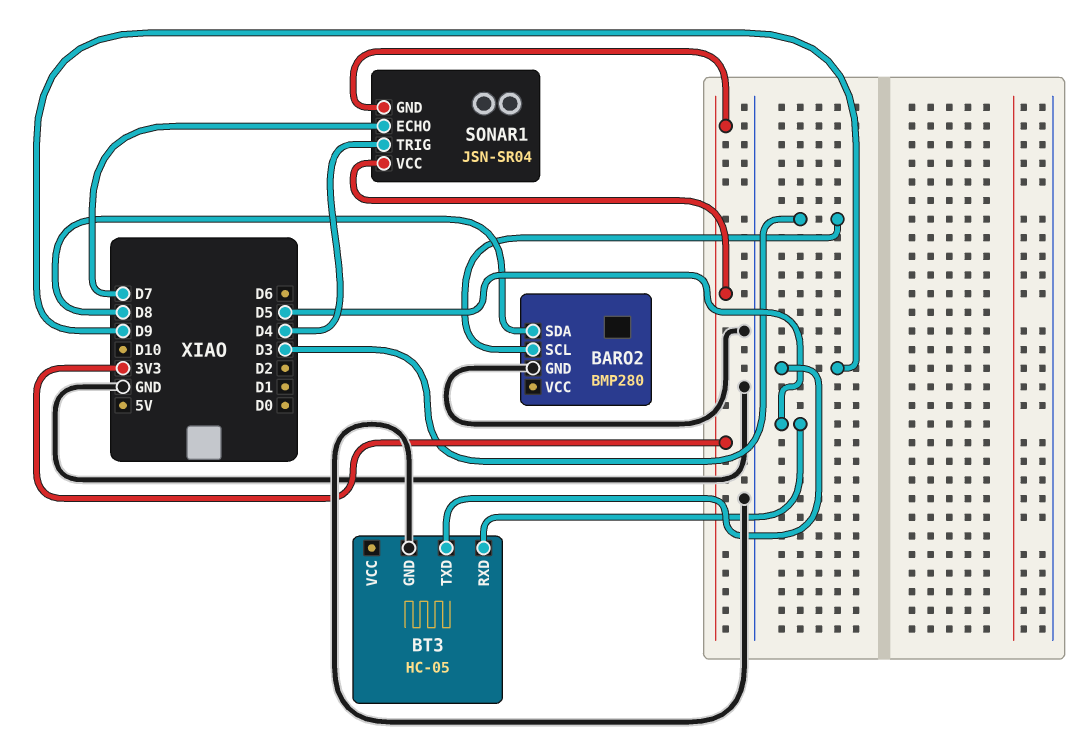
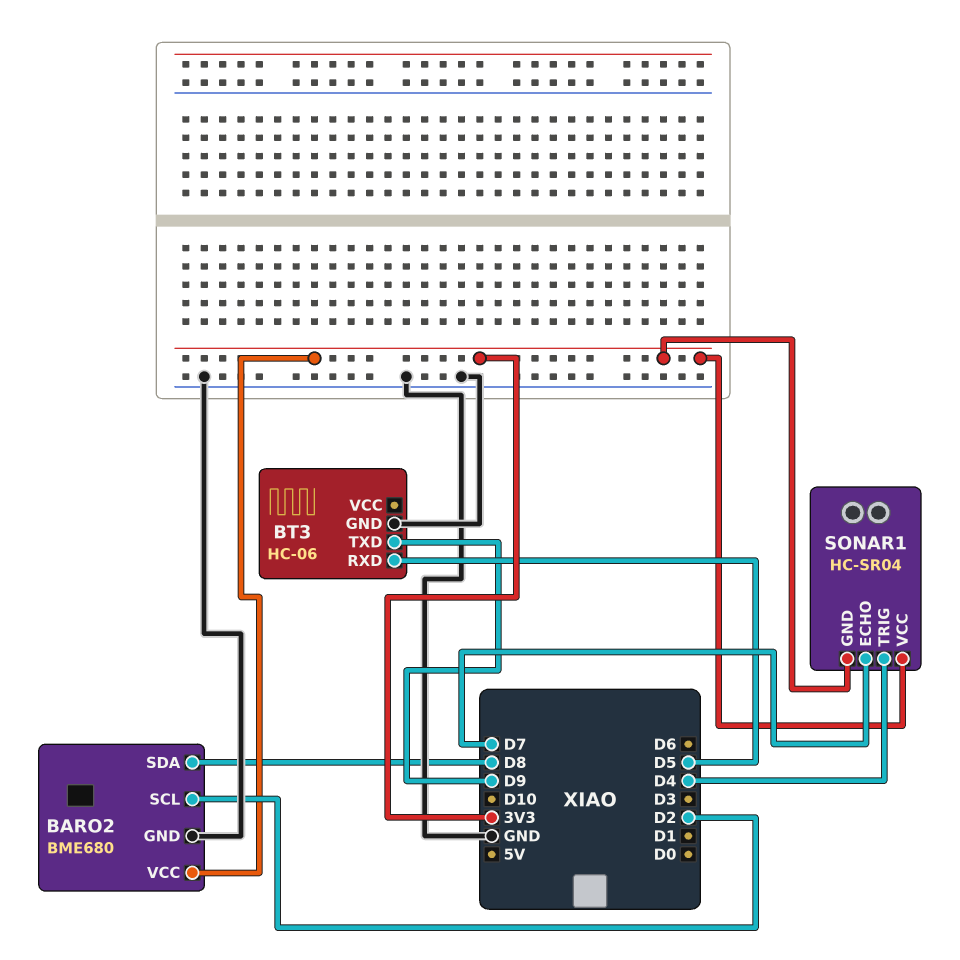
BARO2: BMP280 -> BME680
BARO2 pin SCL: D3 -> D2
BARO2 pin VCC: none -> 3V3
BT3: HC-05 -> HC-06
SONAR1: JSN-SR04 -> HC-SR04

